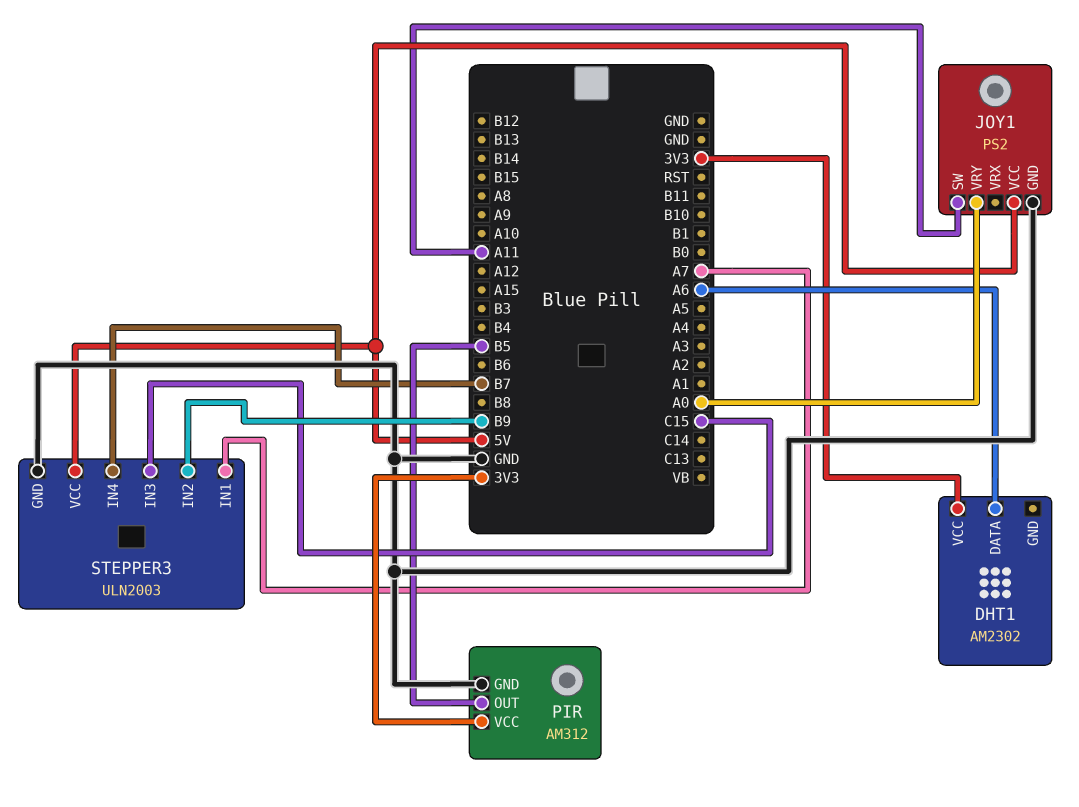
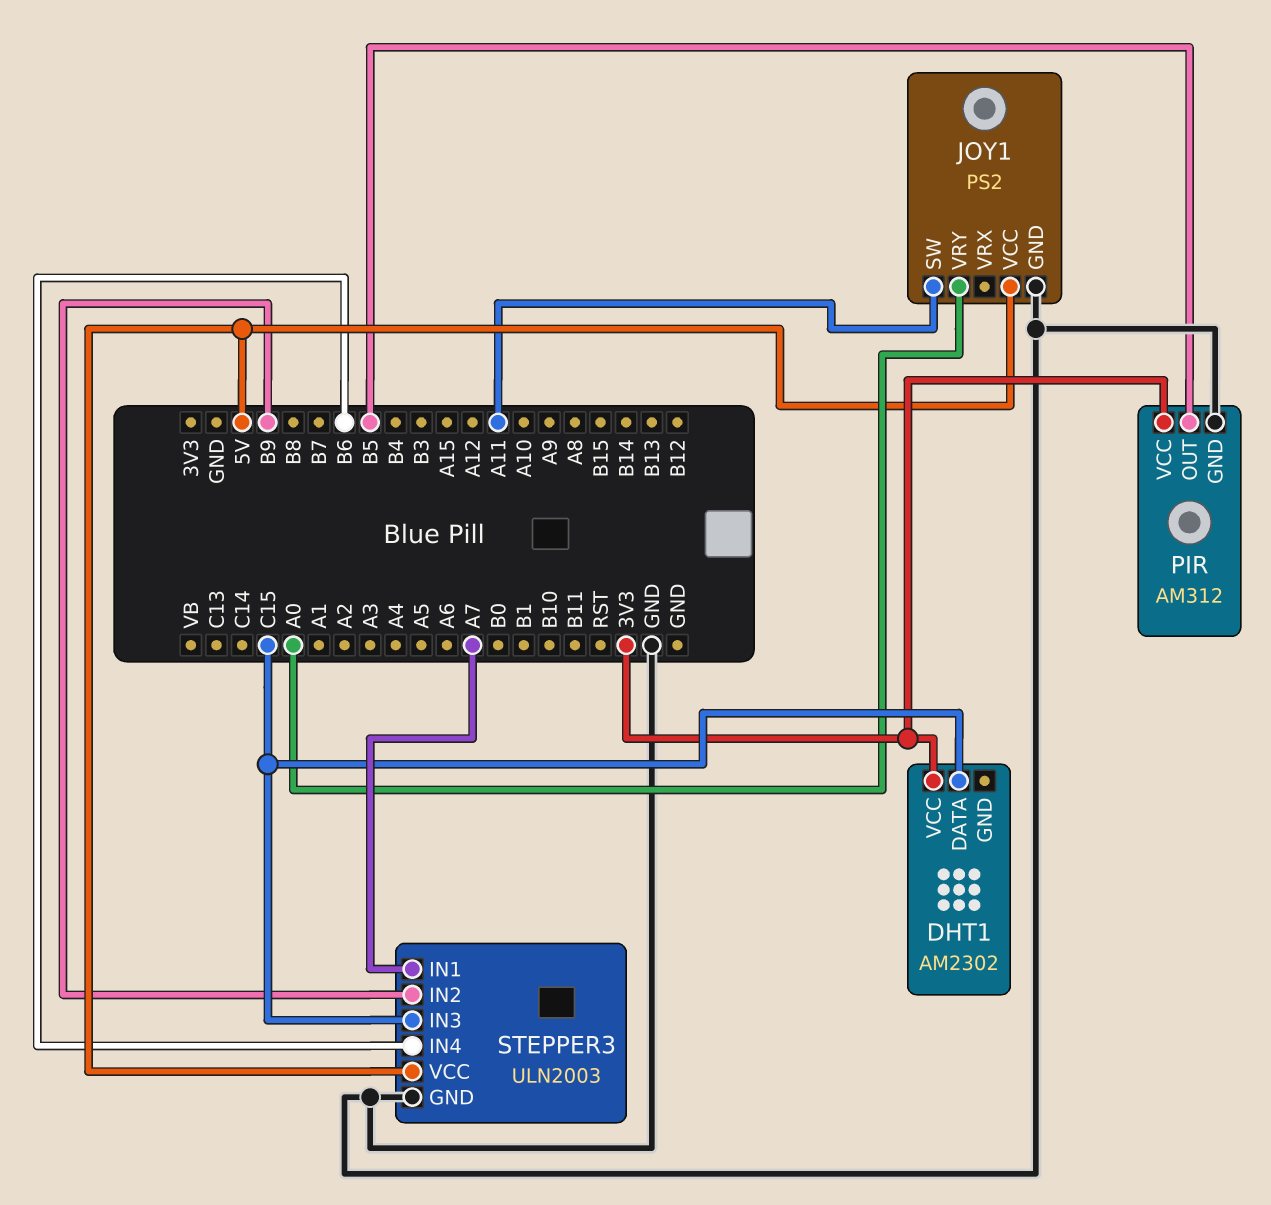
DHT1 pin DATA: A6 -> C15
STEPPER3 pin IN4: B7 -> B6

